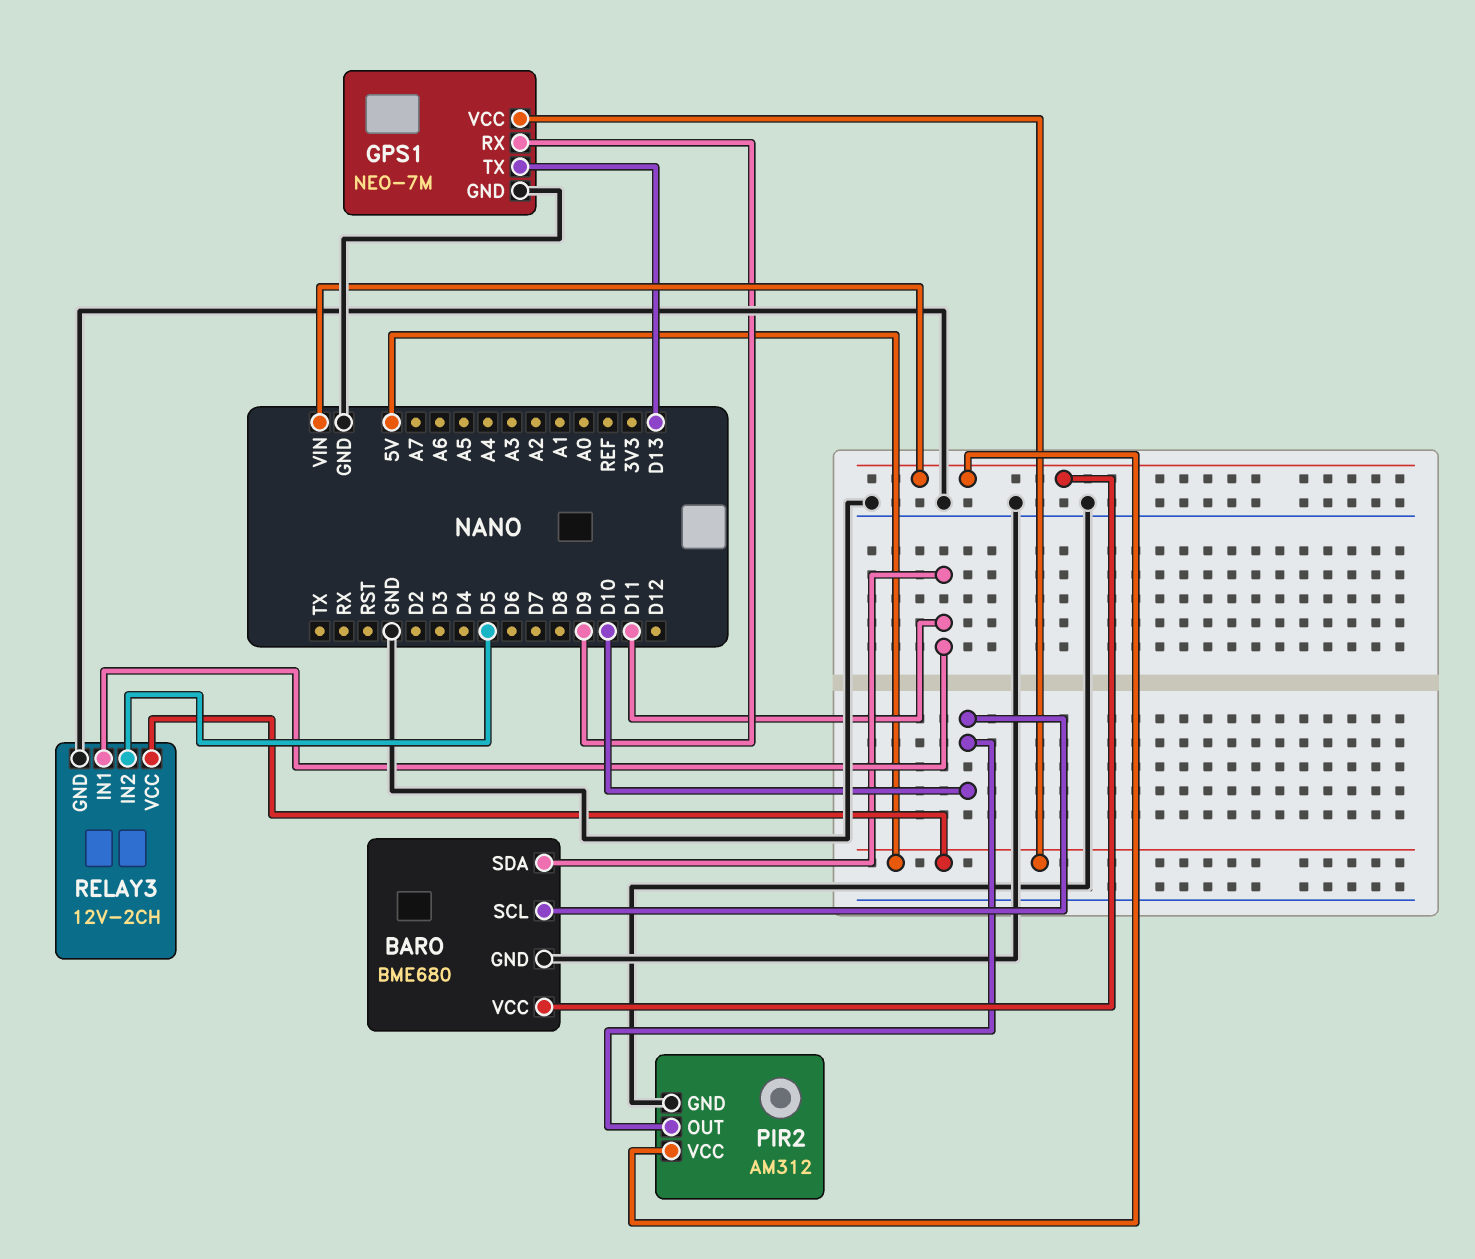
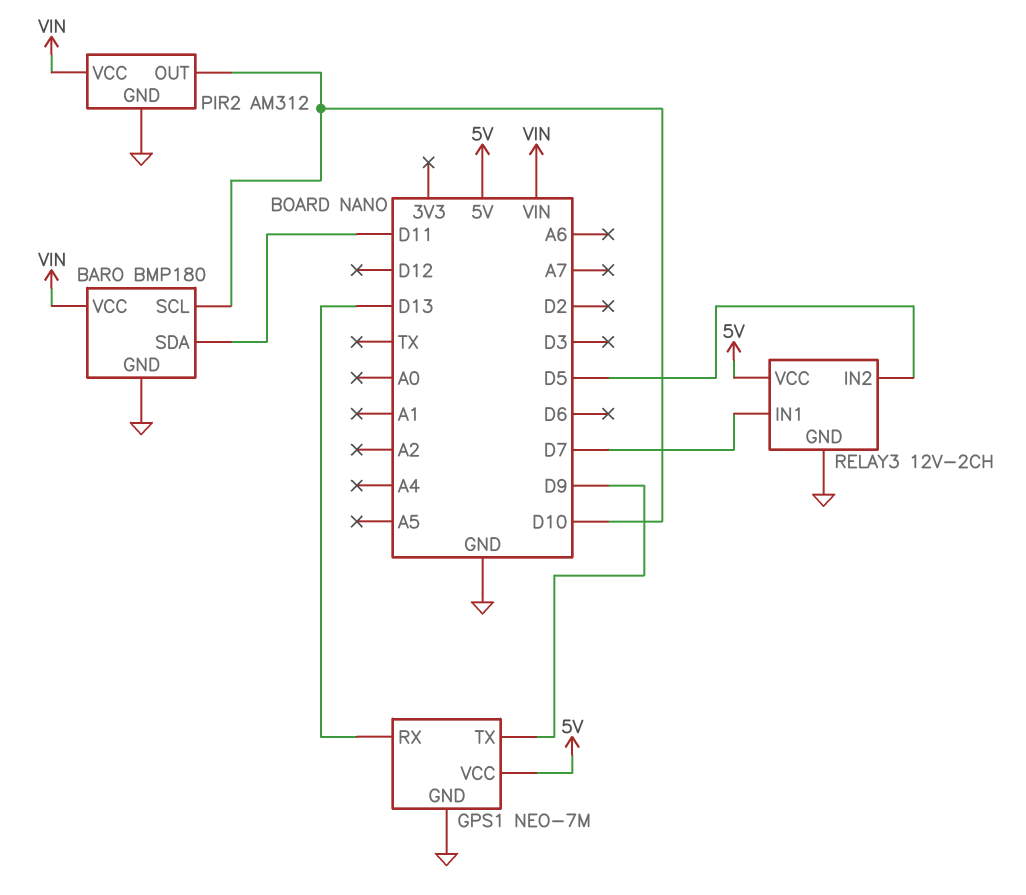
BARO: BME680 -> BMP180
GPS1 pin RX: D9 -> D13
GPS1 pin TX: D13 -> D9
RELAY3 pin IN1: D11 -> D7

